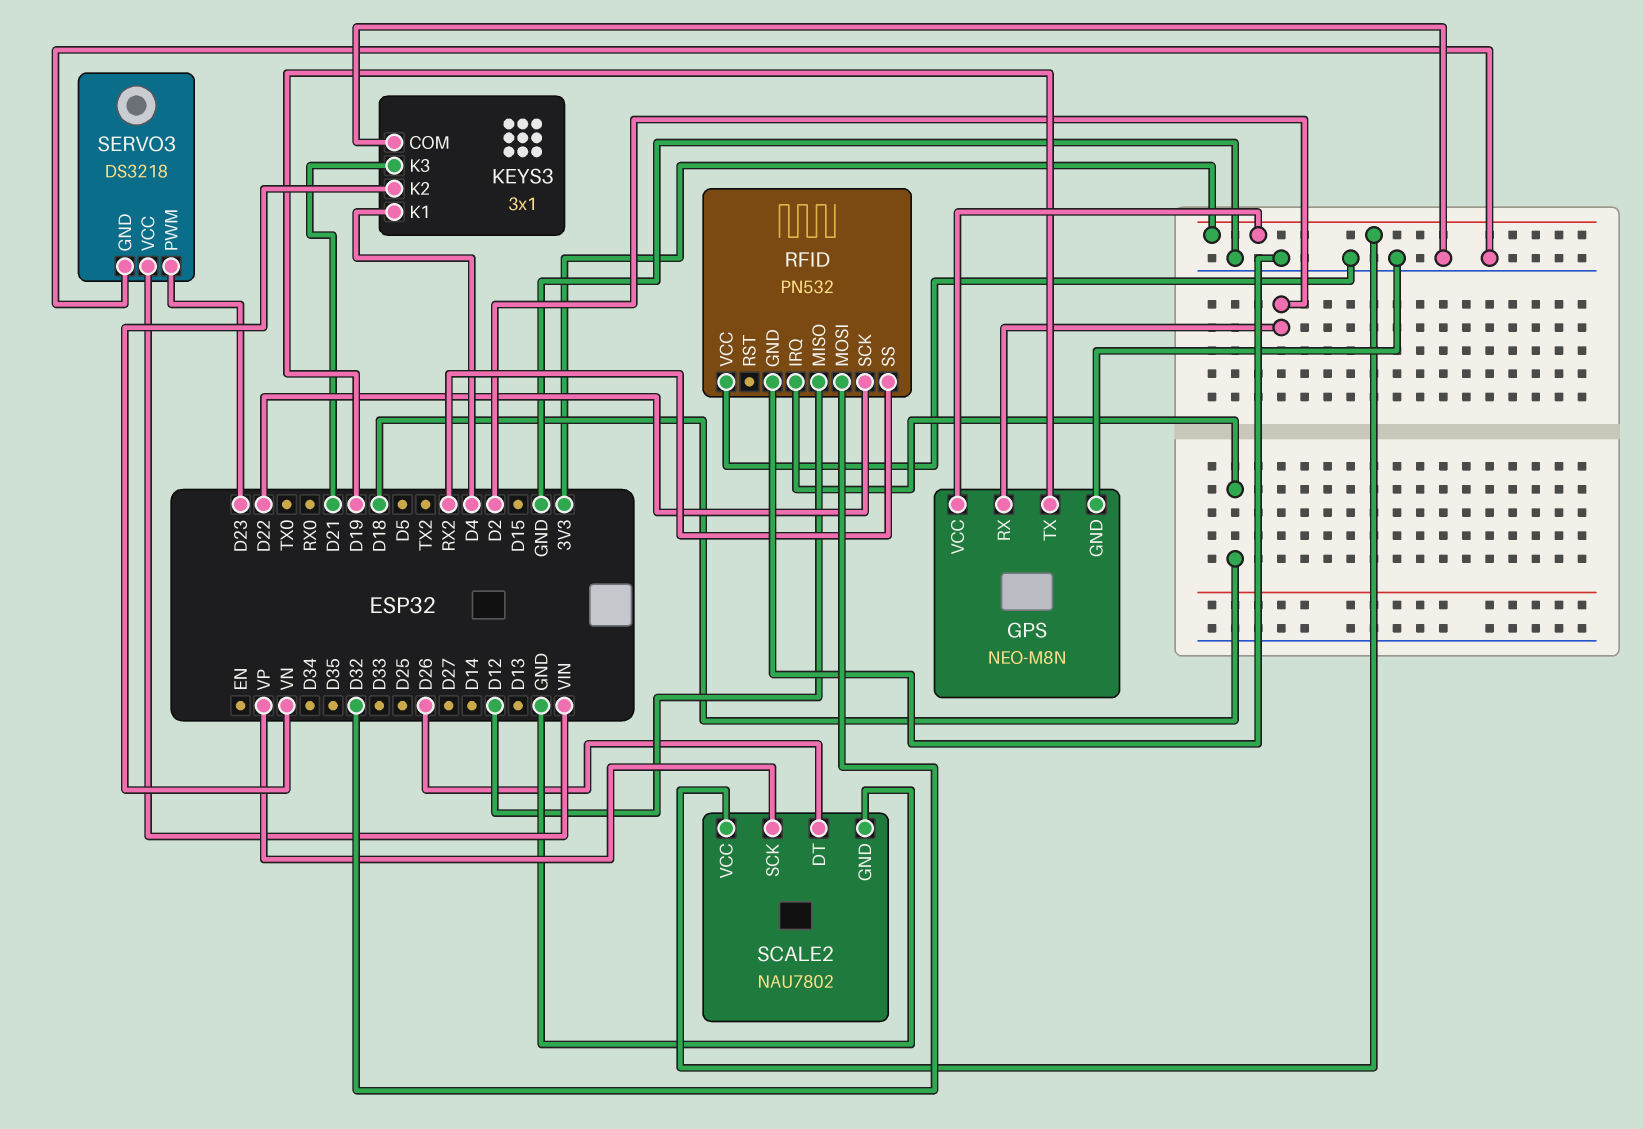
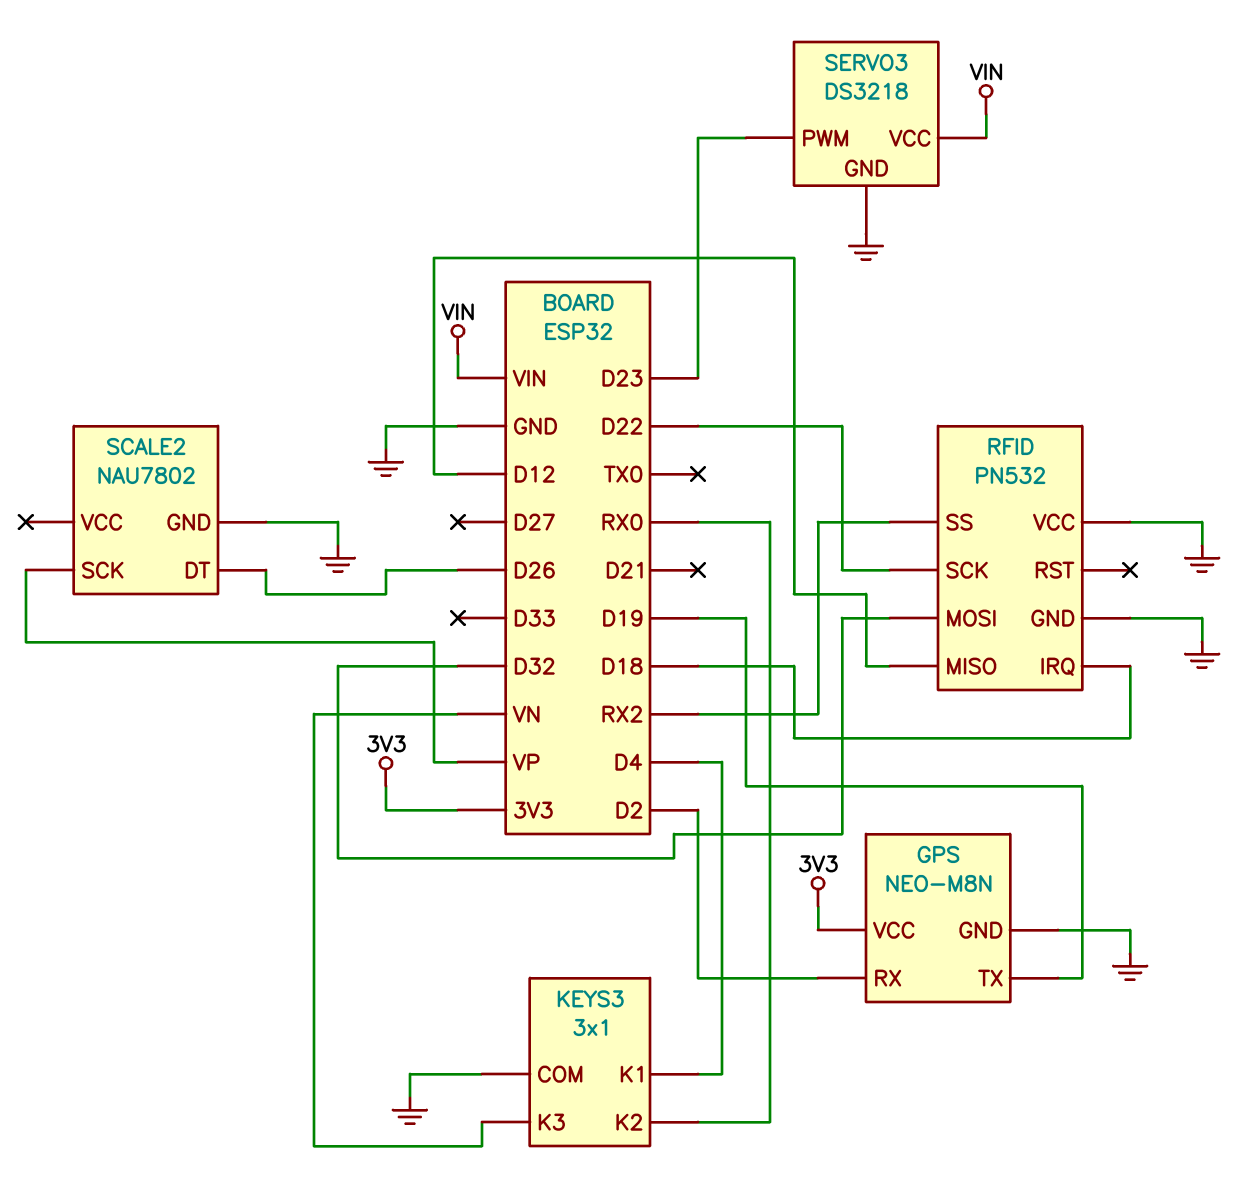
KEYS3 pin K2: VN -> RX0
KEYS3 pin K3: D21 -> VN
SCALE2 pin VCC: 3V3 -> none

